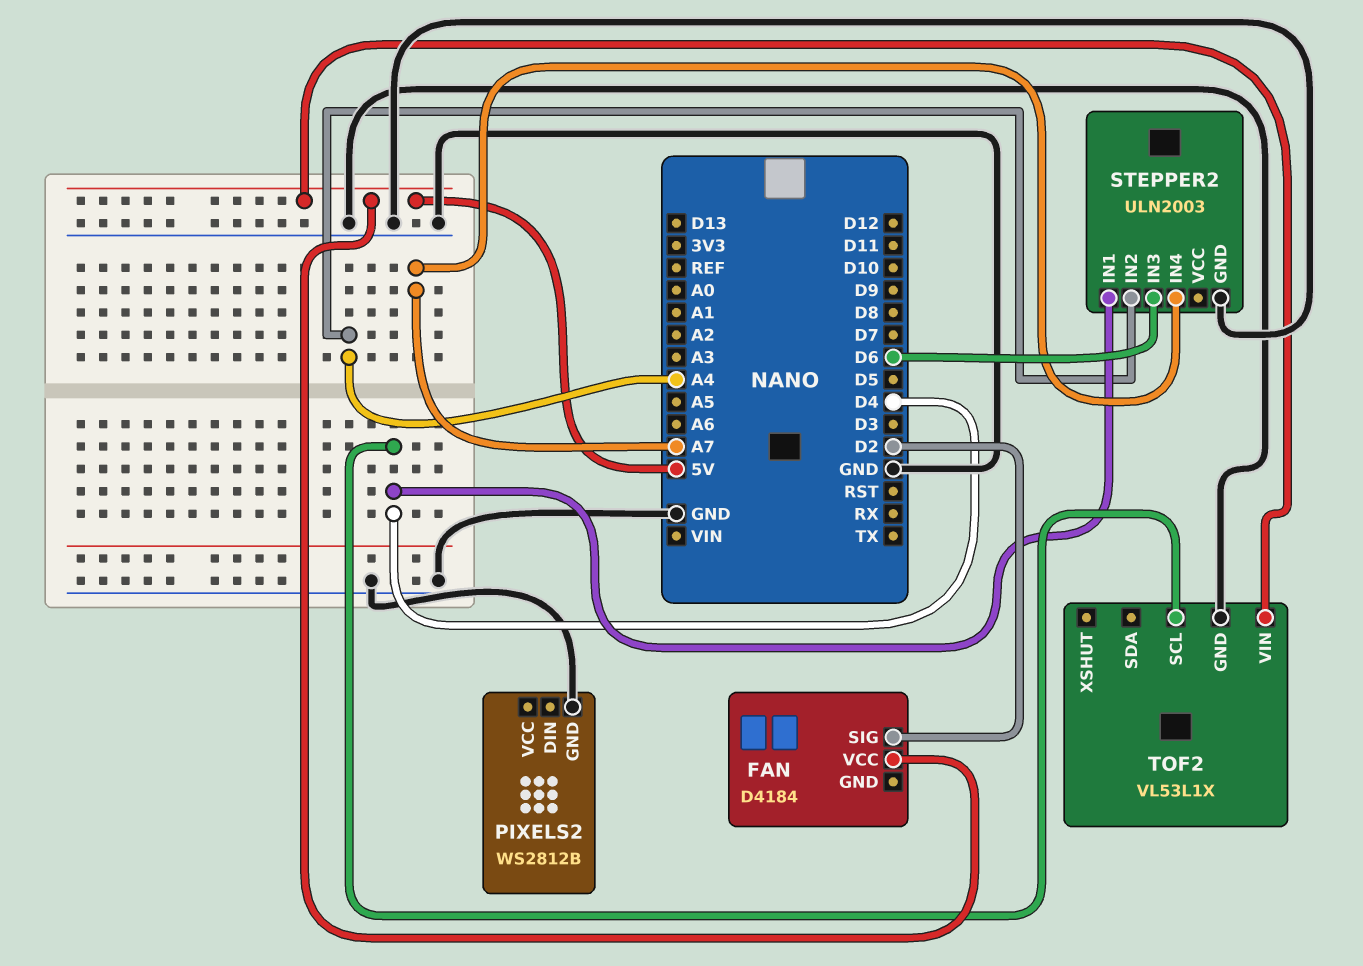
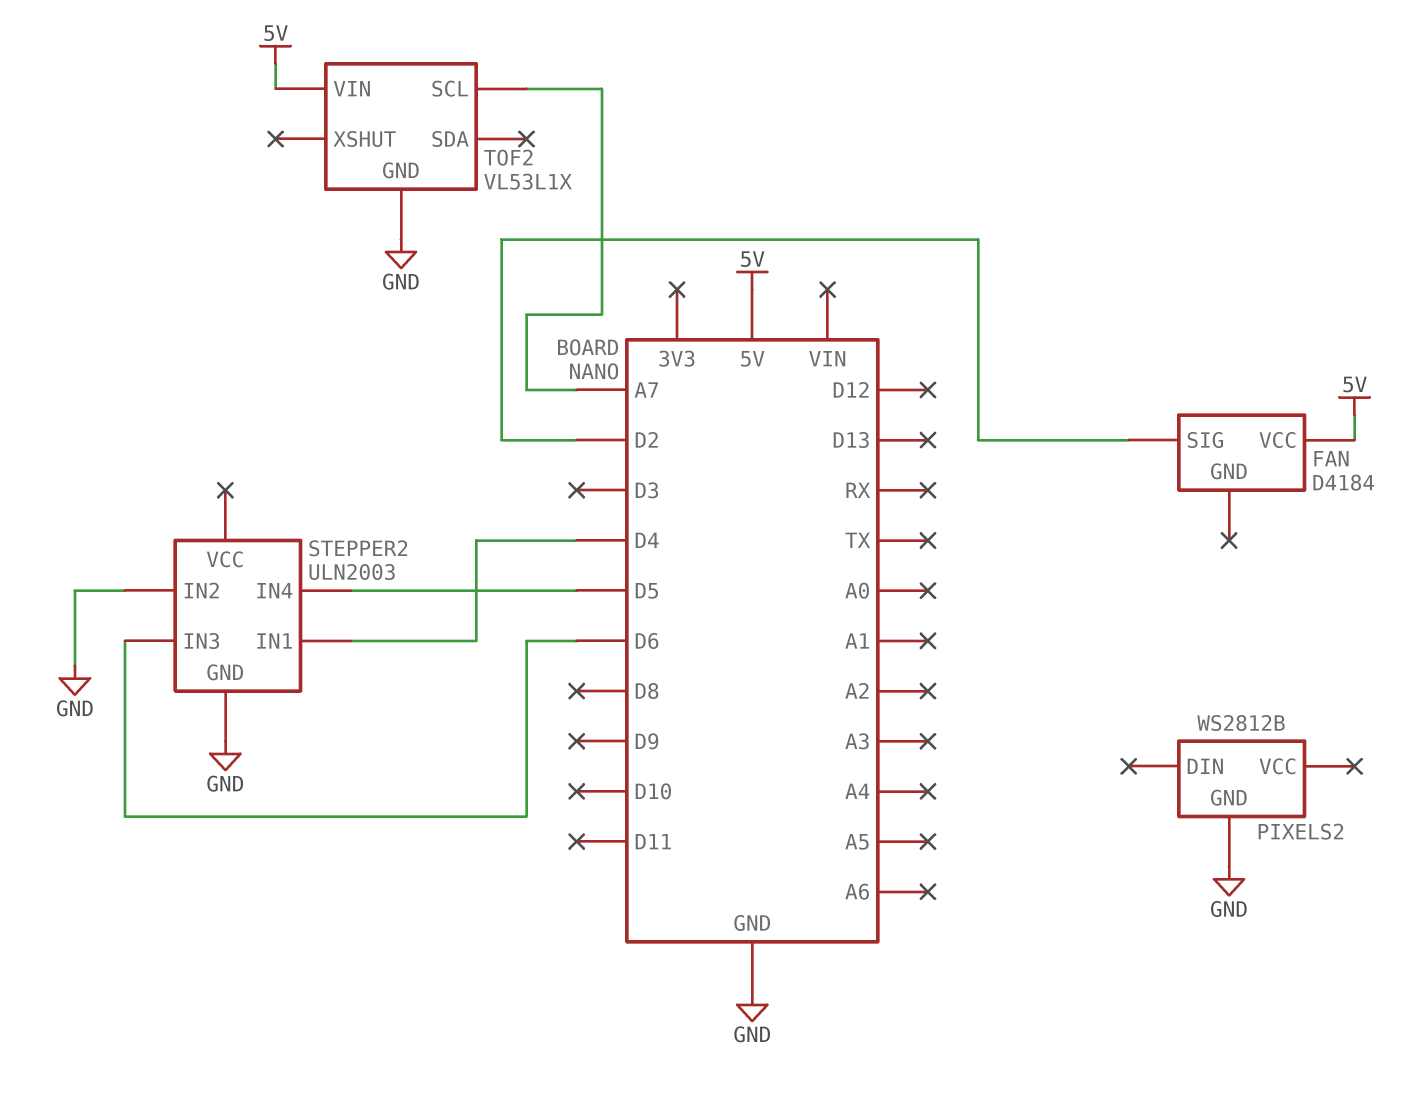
STEPPER2 pin IN2: A4 -> GND
STEPPER2 pin IN4: A7 -> D5
TOF2 pin SCL: D4 -> A7

